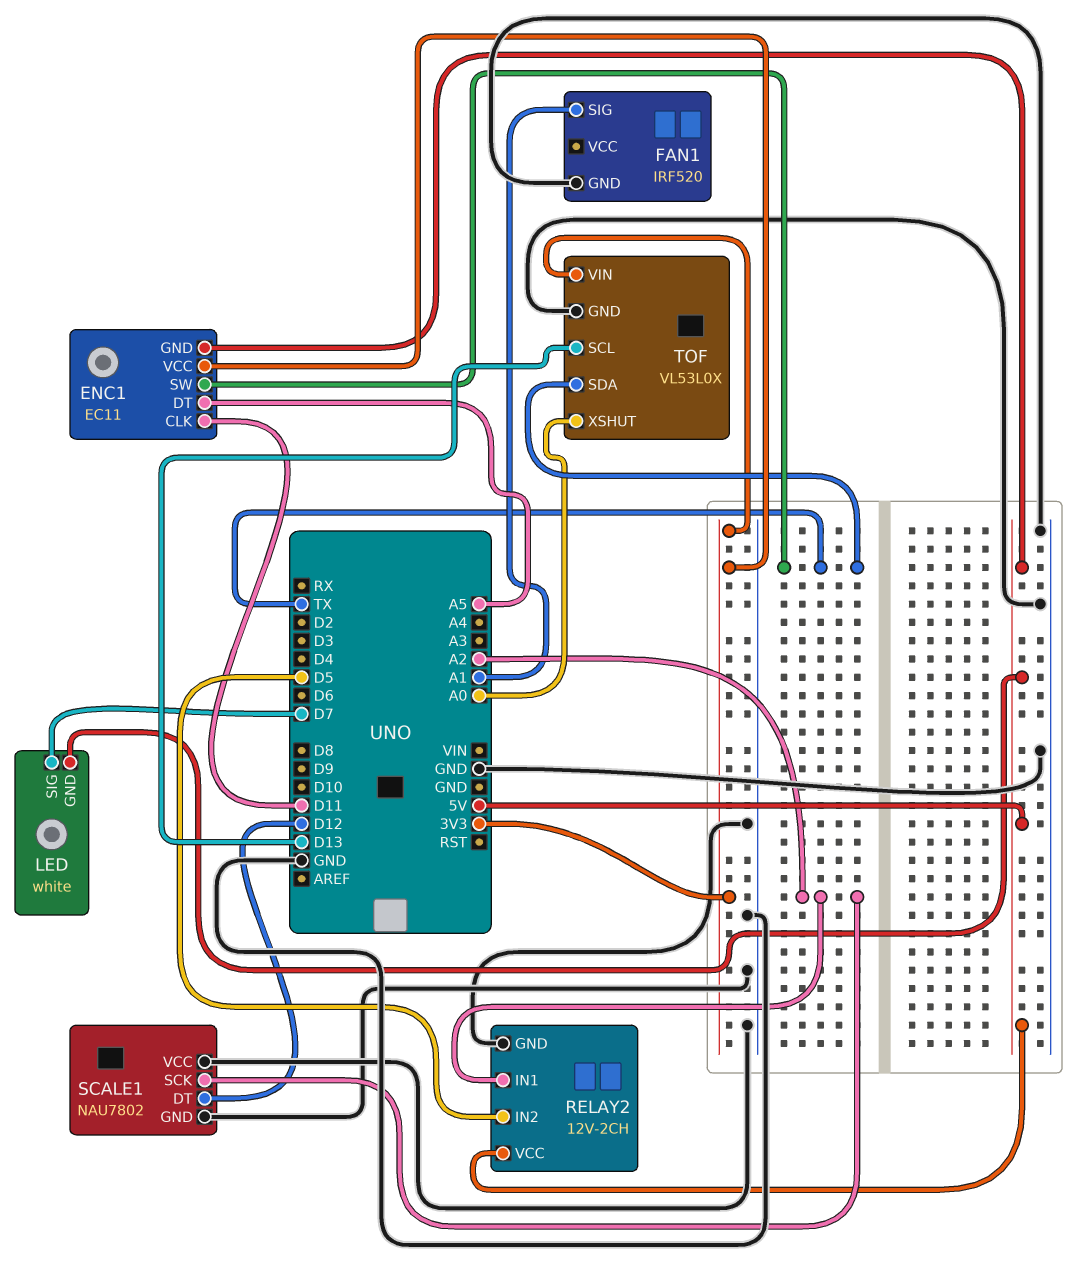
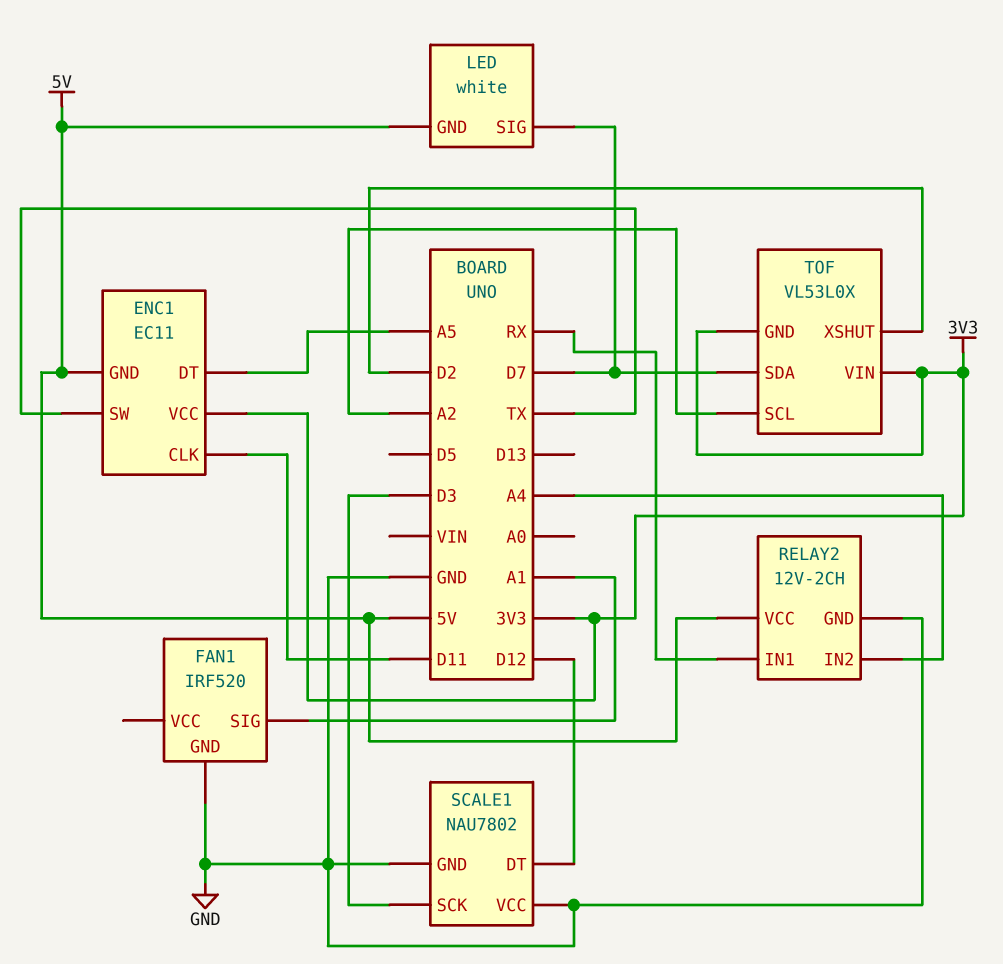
RELAY2 pin IN1: A2 -> RX
RELAY2 pin IN2: D5 -> A4
SCALE1 pin SCK: A2 -> D3
TOF pin GND: GND -> 3V3
TOF pin SCL: D13 -> A2
TOF pin SDA: TX -> D7
TOF pin XSHUT: A0 -> D2

